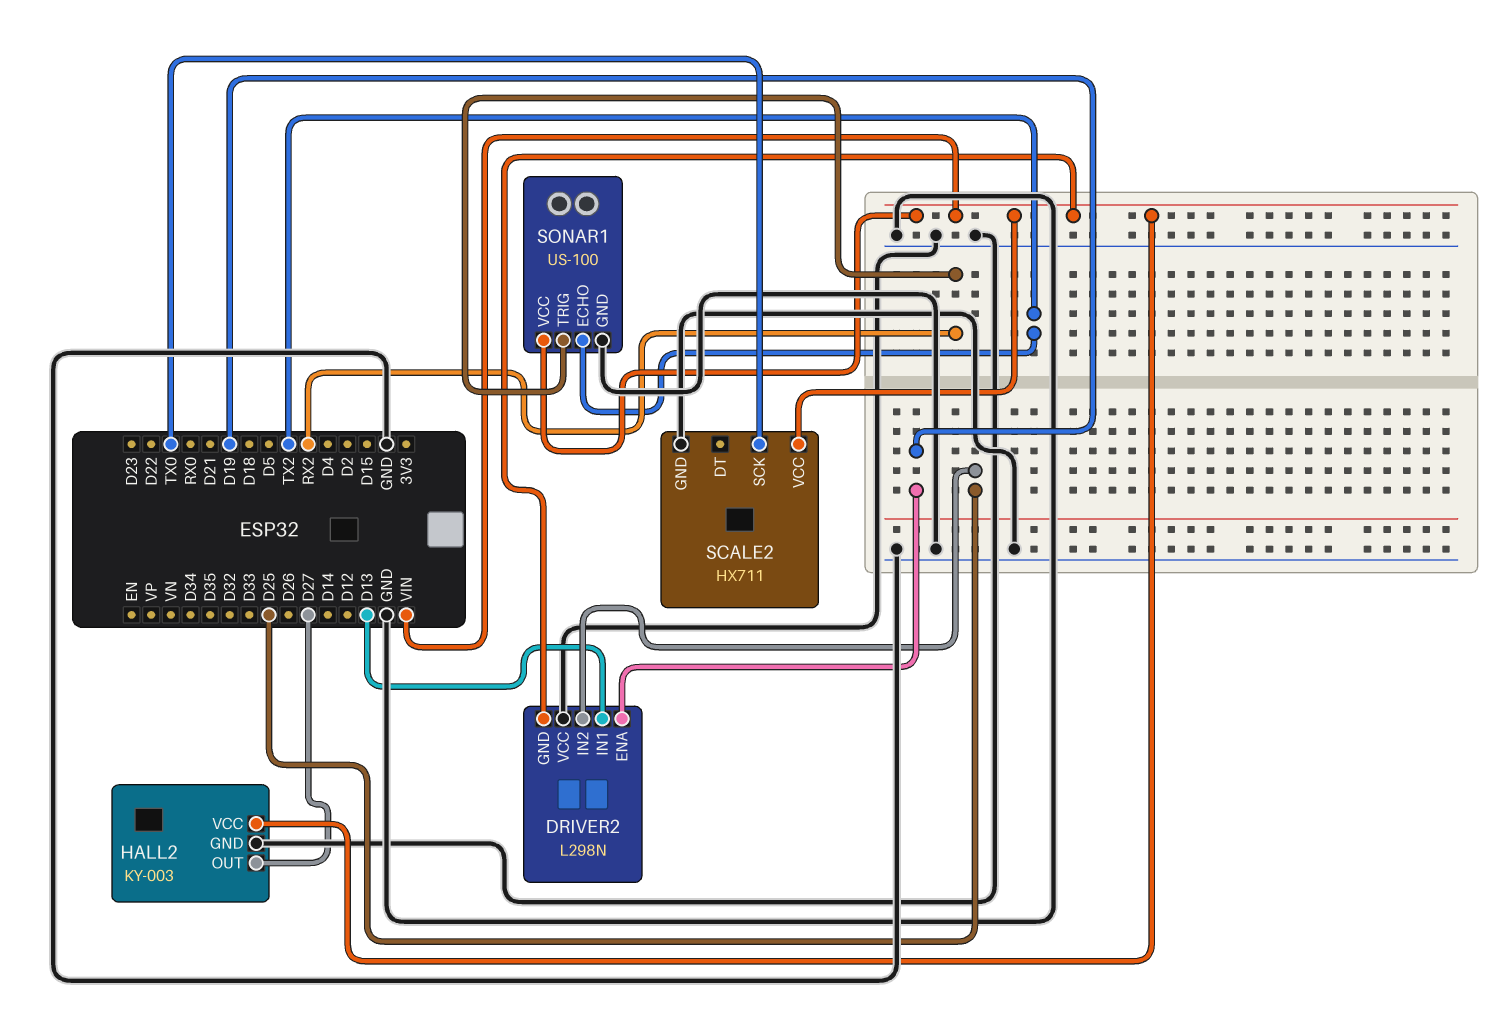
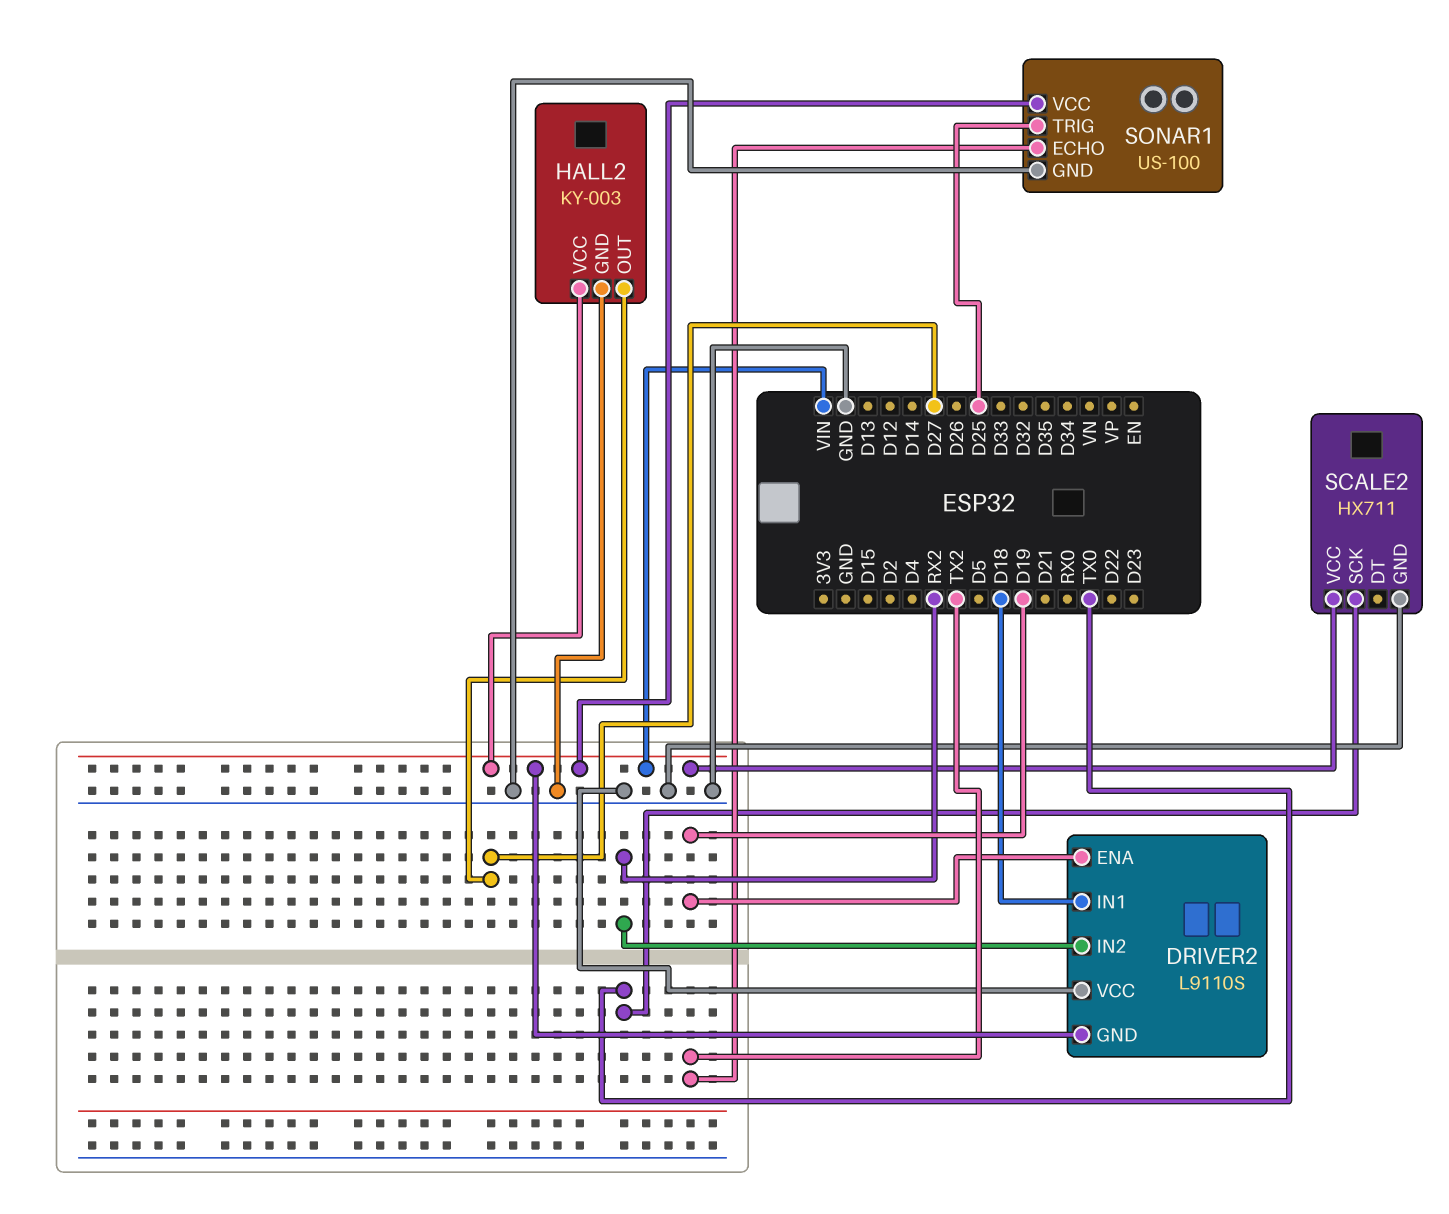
DRIVER2: L298N -> L9110S
DRIVER2 pin IN1: D13 -> D18
DRIVER2 pin IN2: D25 -> RX2
SONAR1 pin TRIG: RX2 -> D25

